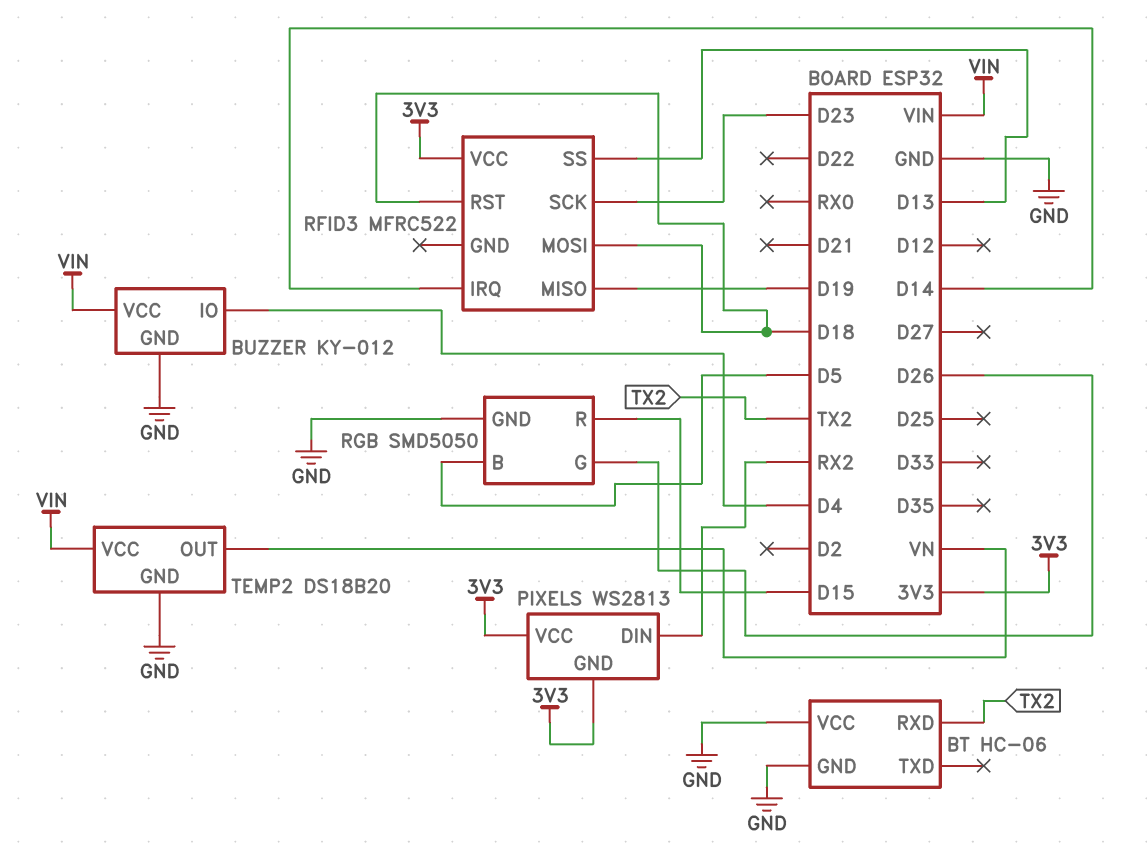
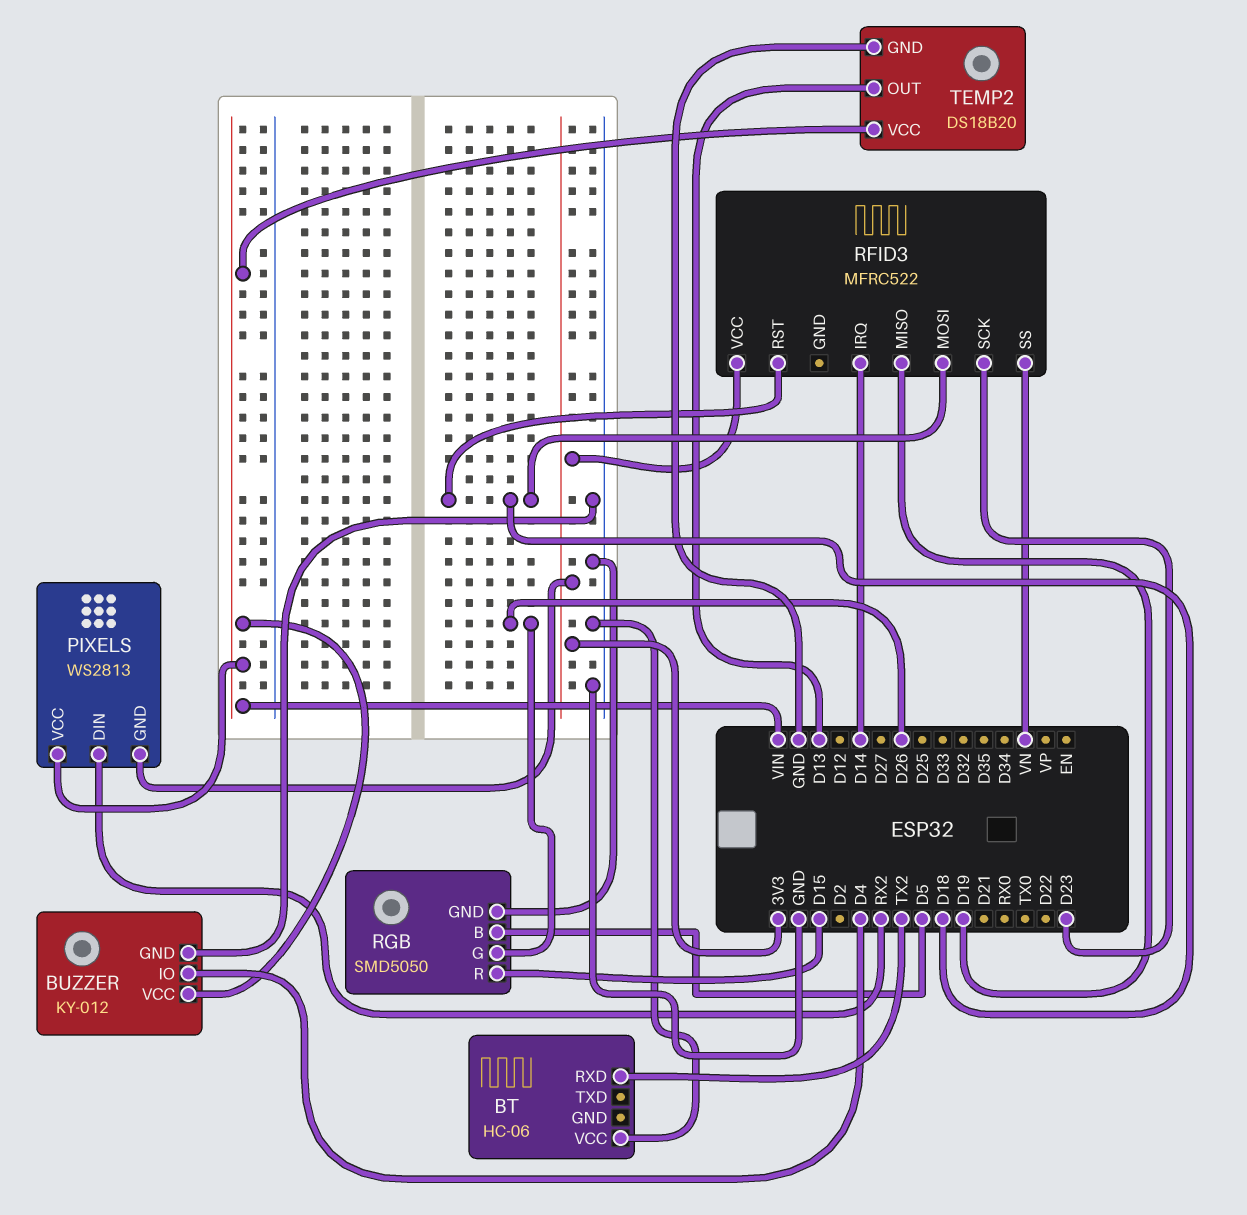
BT pin GND: GND -> none
PIXELS pin VCC: 3V3 -> VIN
RFID3 pin SS: D13 -> VN
TEMP2 pin OUT: VN -> D13

